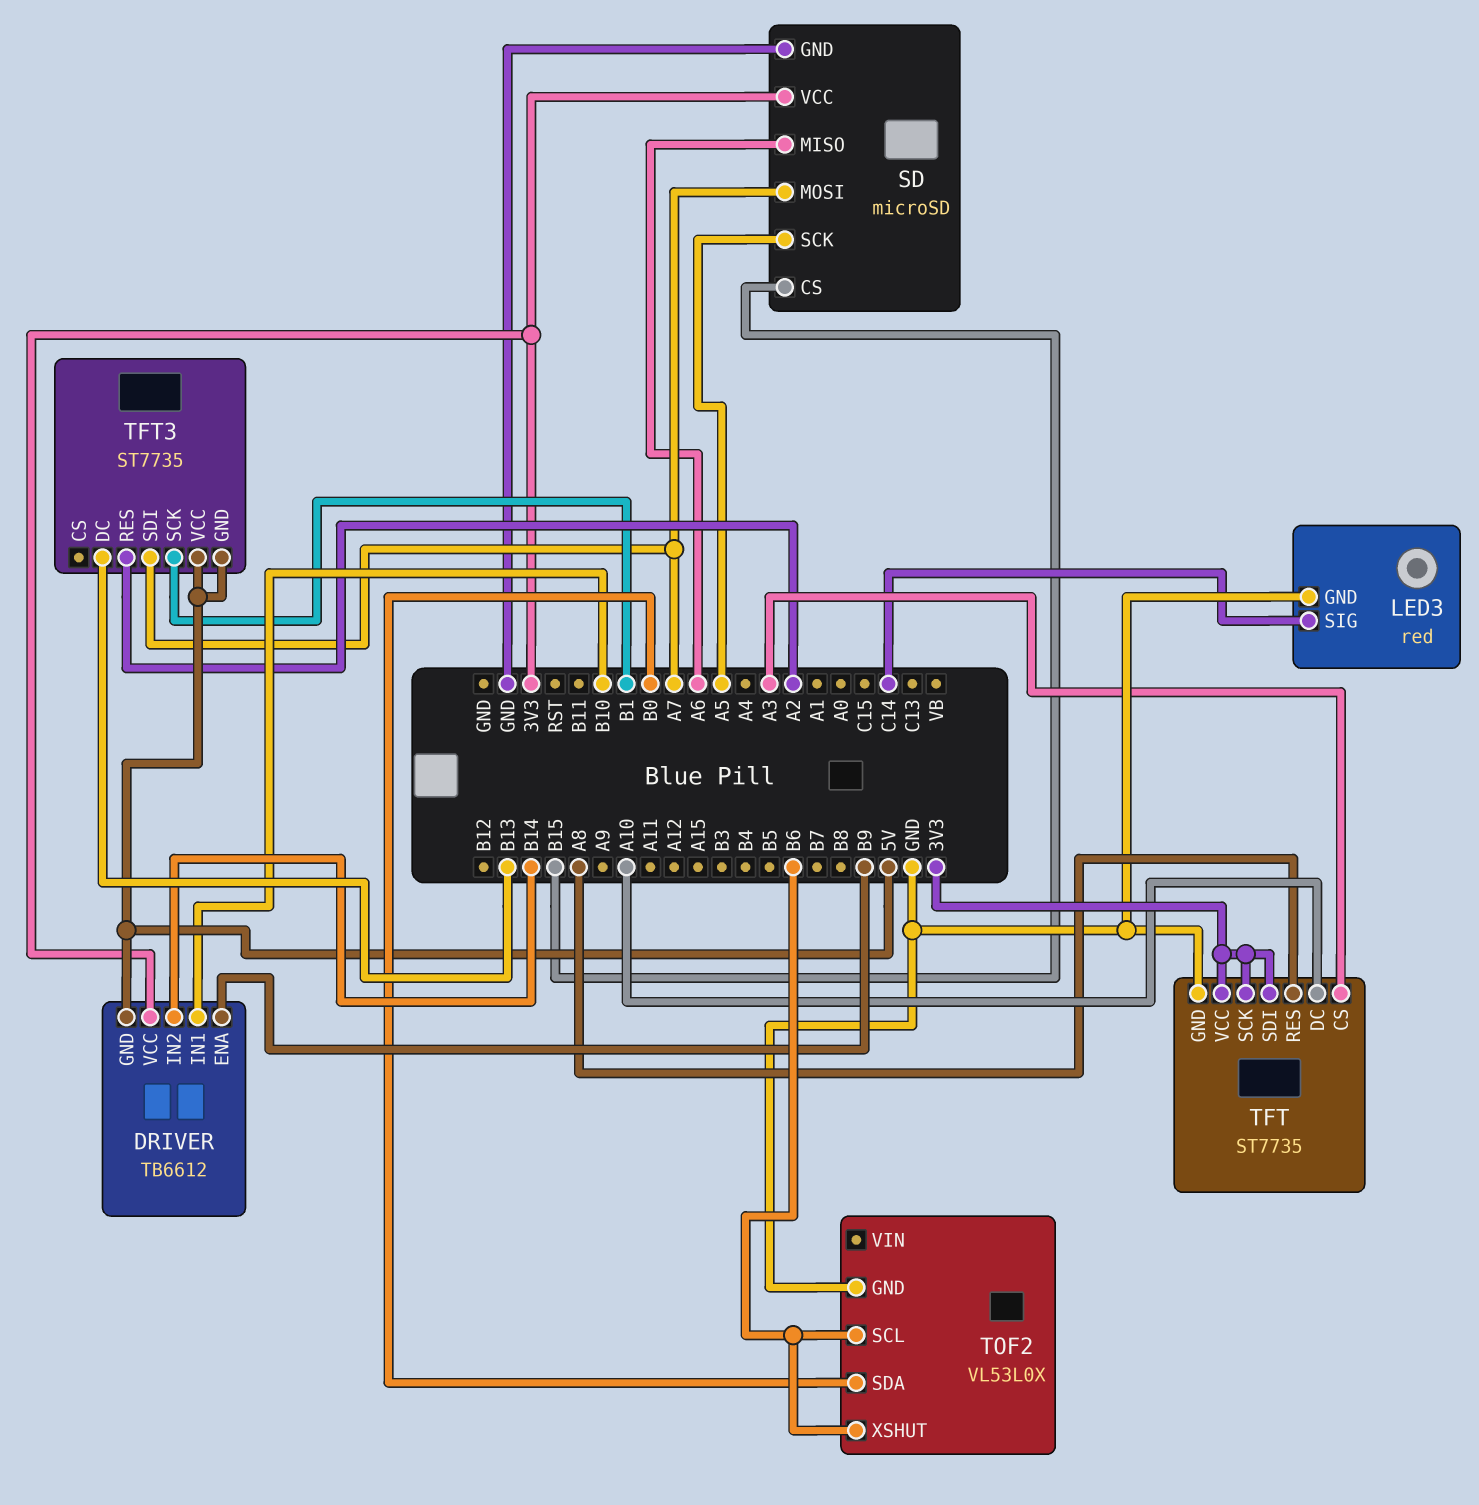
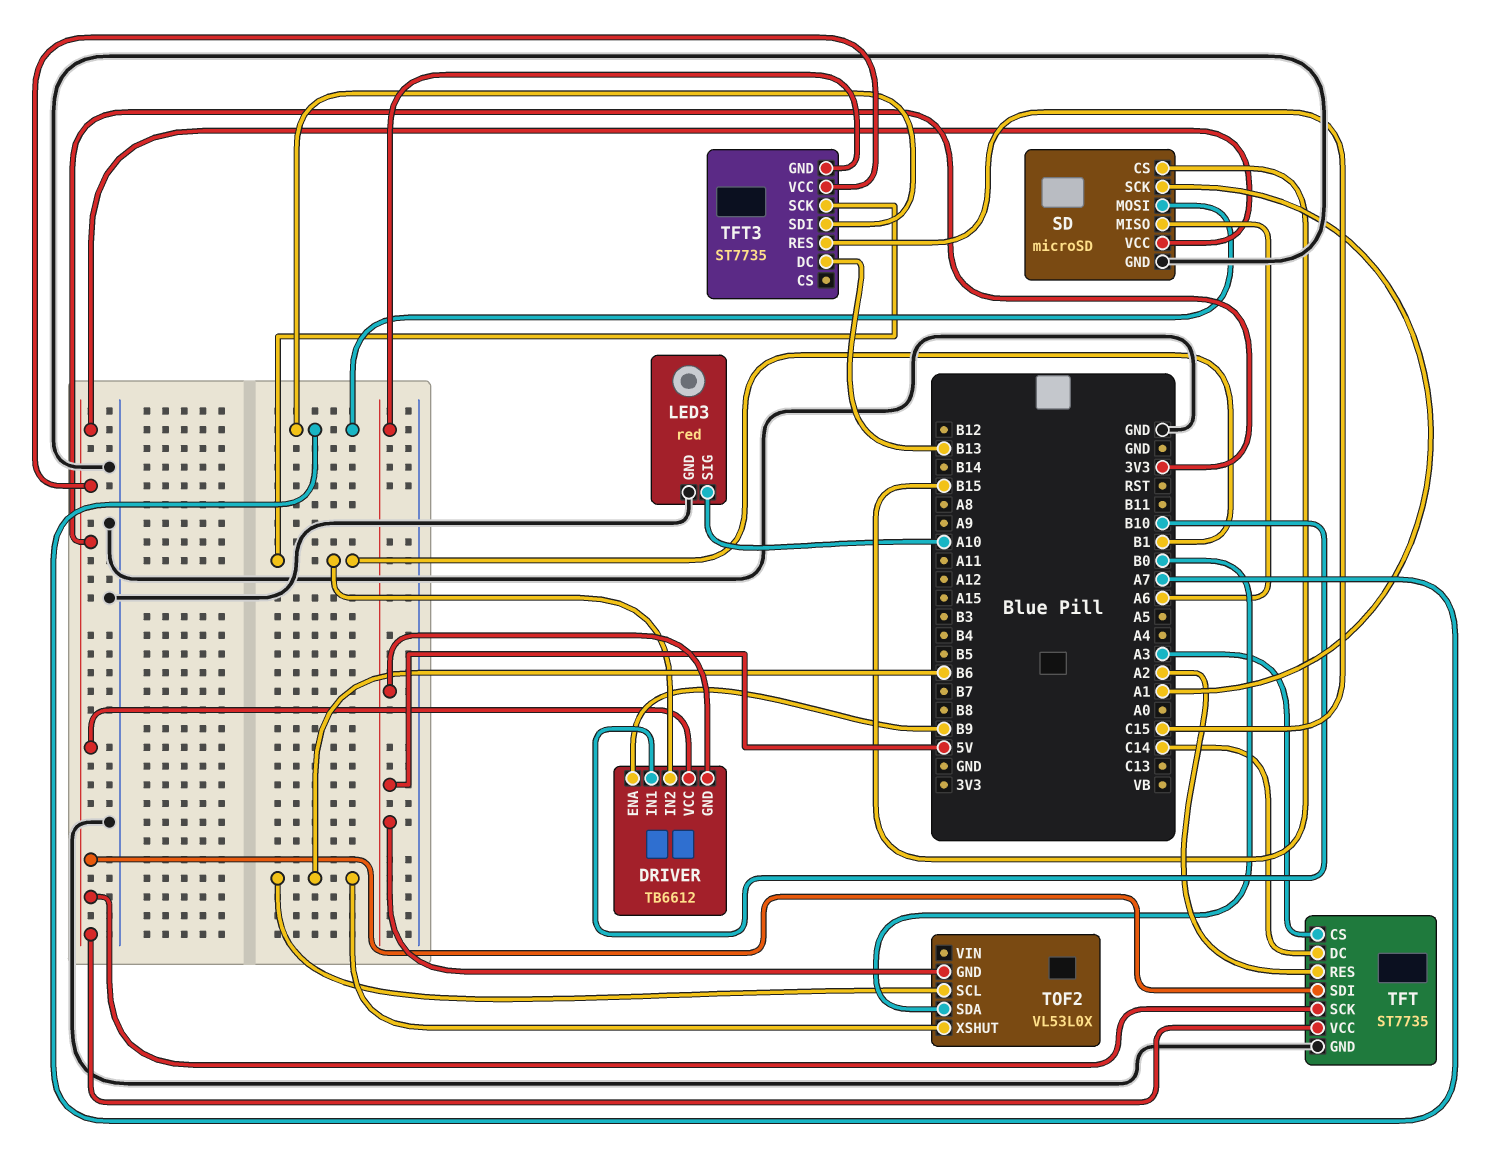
DRIVER pin IN2: B14 -> B1
LED3 pin SIG: C14 -> A10
SD pin SCK: A5 -> A1
TFT pin DC: A10 -> C14
TFT pin RES: A8 -> A2
TFT3 pin RES: A2 -> C15
TFT3 pin VCC: 5V -> 3V3
TOF2 pin GND: GND -> 5V

